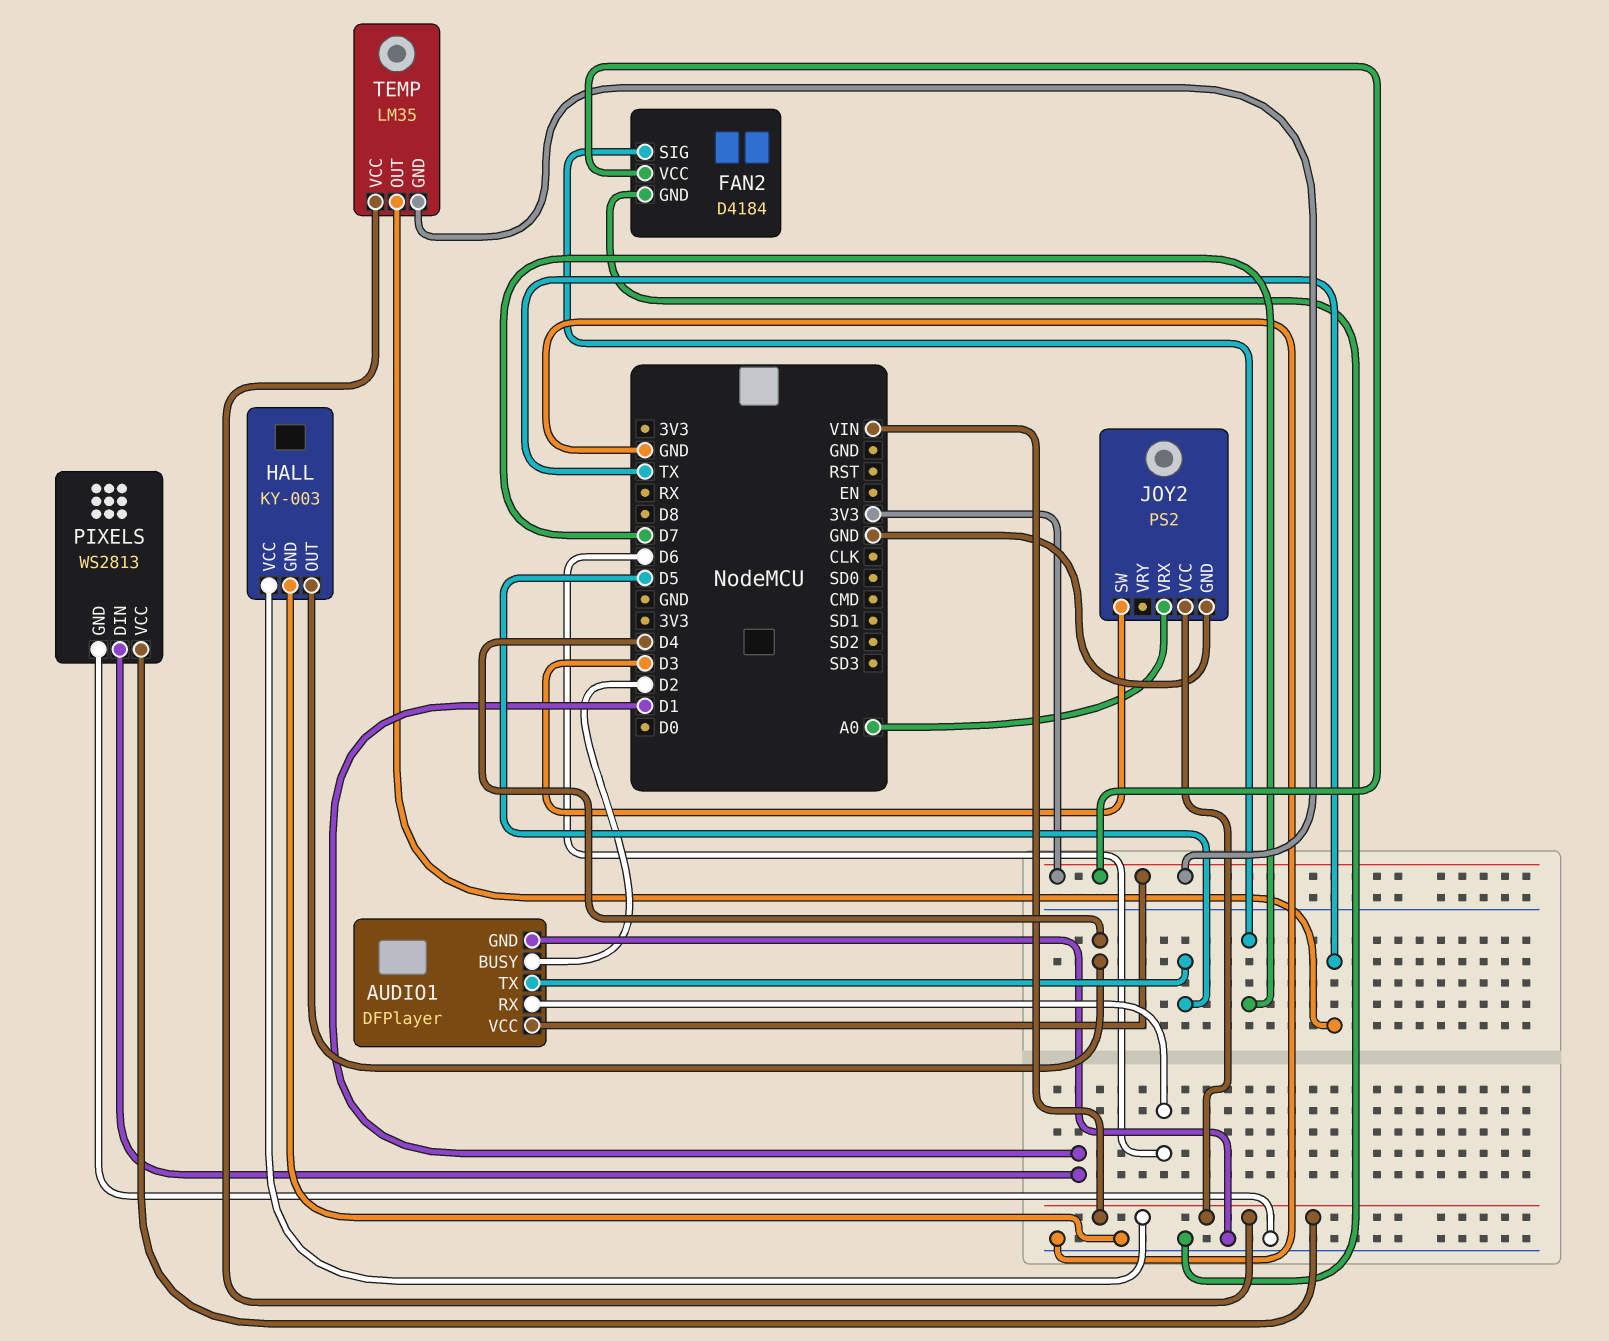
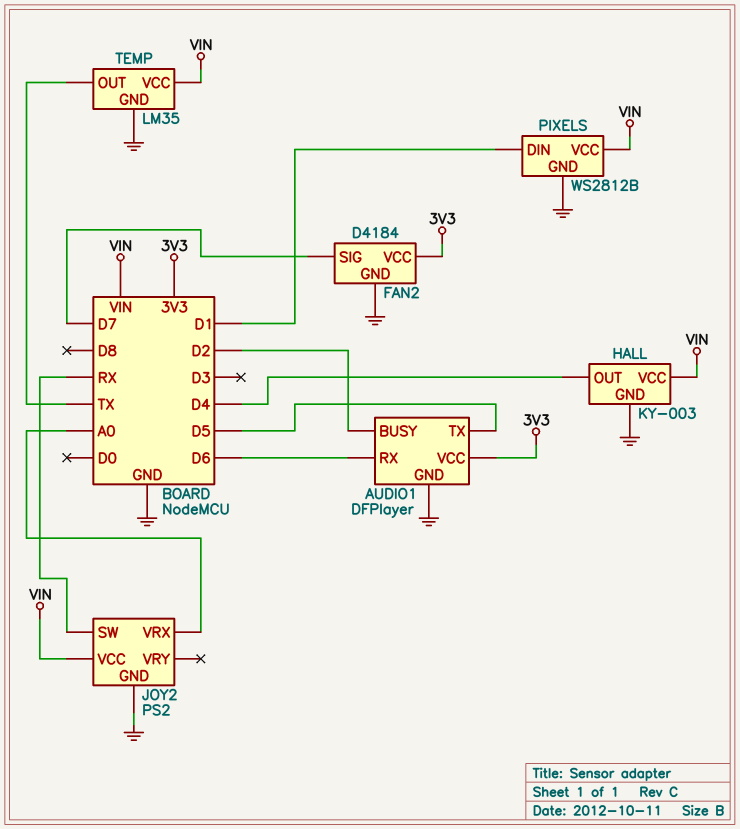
JOY2 pin SW: D3 -> RX
PIXELS: WS2813 -> WS2812B
TEMP pin GND: 3V3 -> GND

